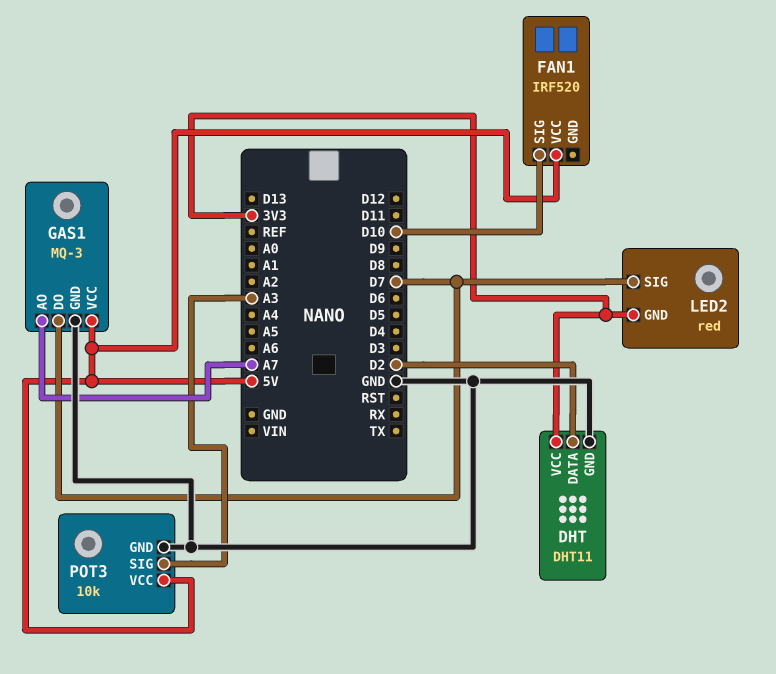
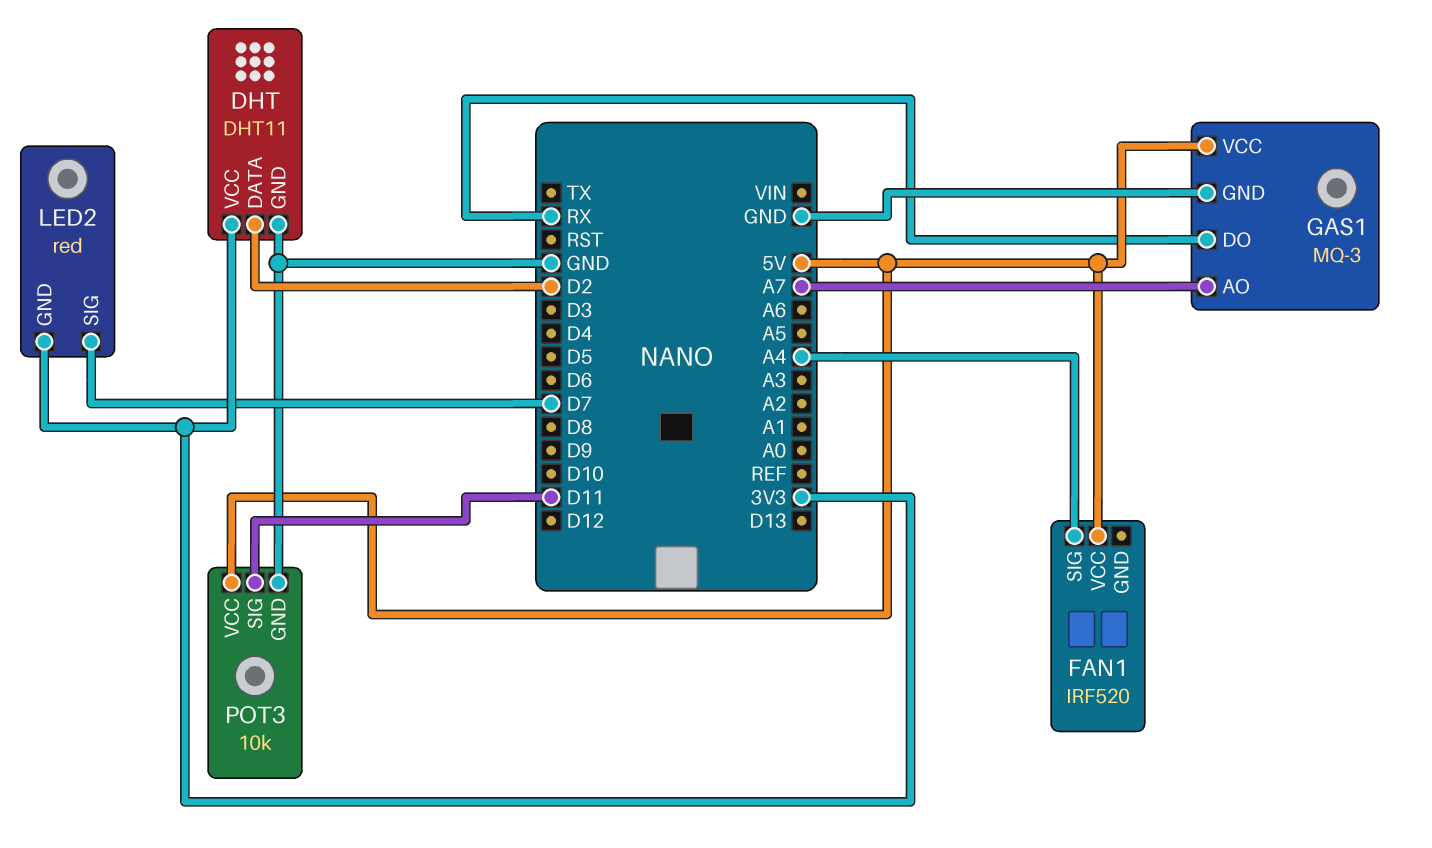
FAN1 pin SIG: D10 -> A4
GAS1 pin DO: D7 -> RX
POT3 pin SIG: A3 -> D11

